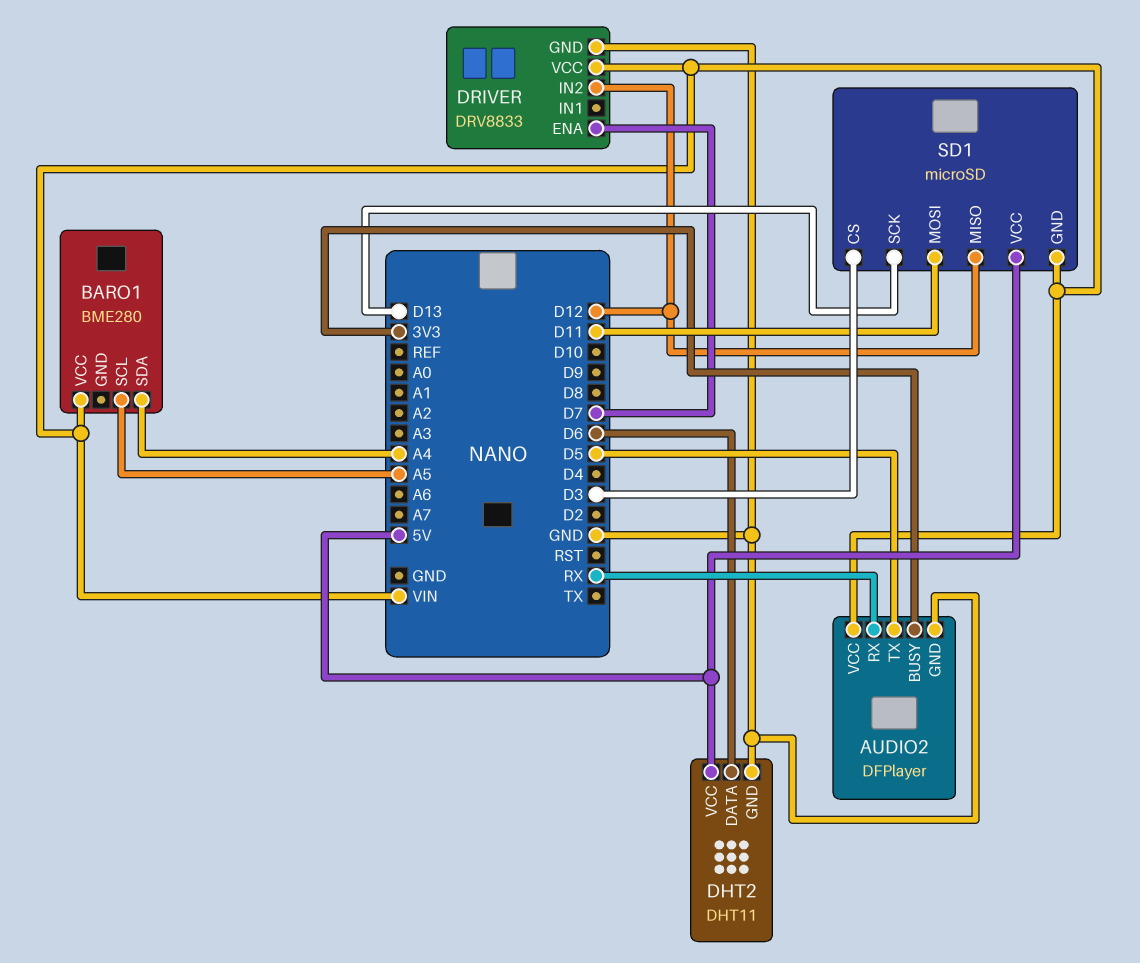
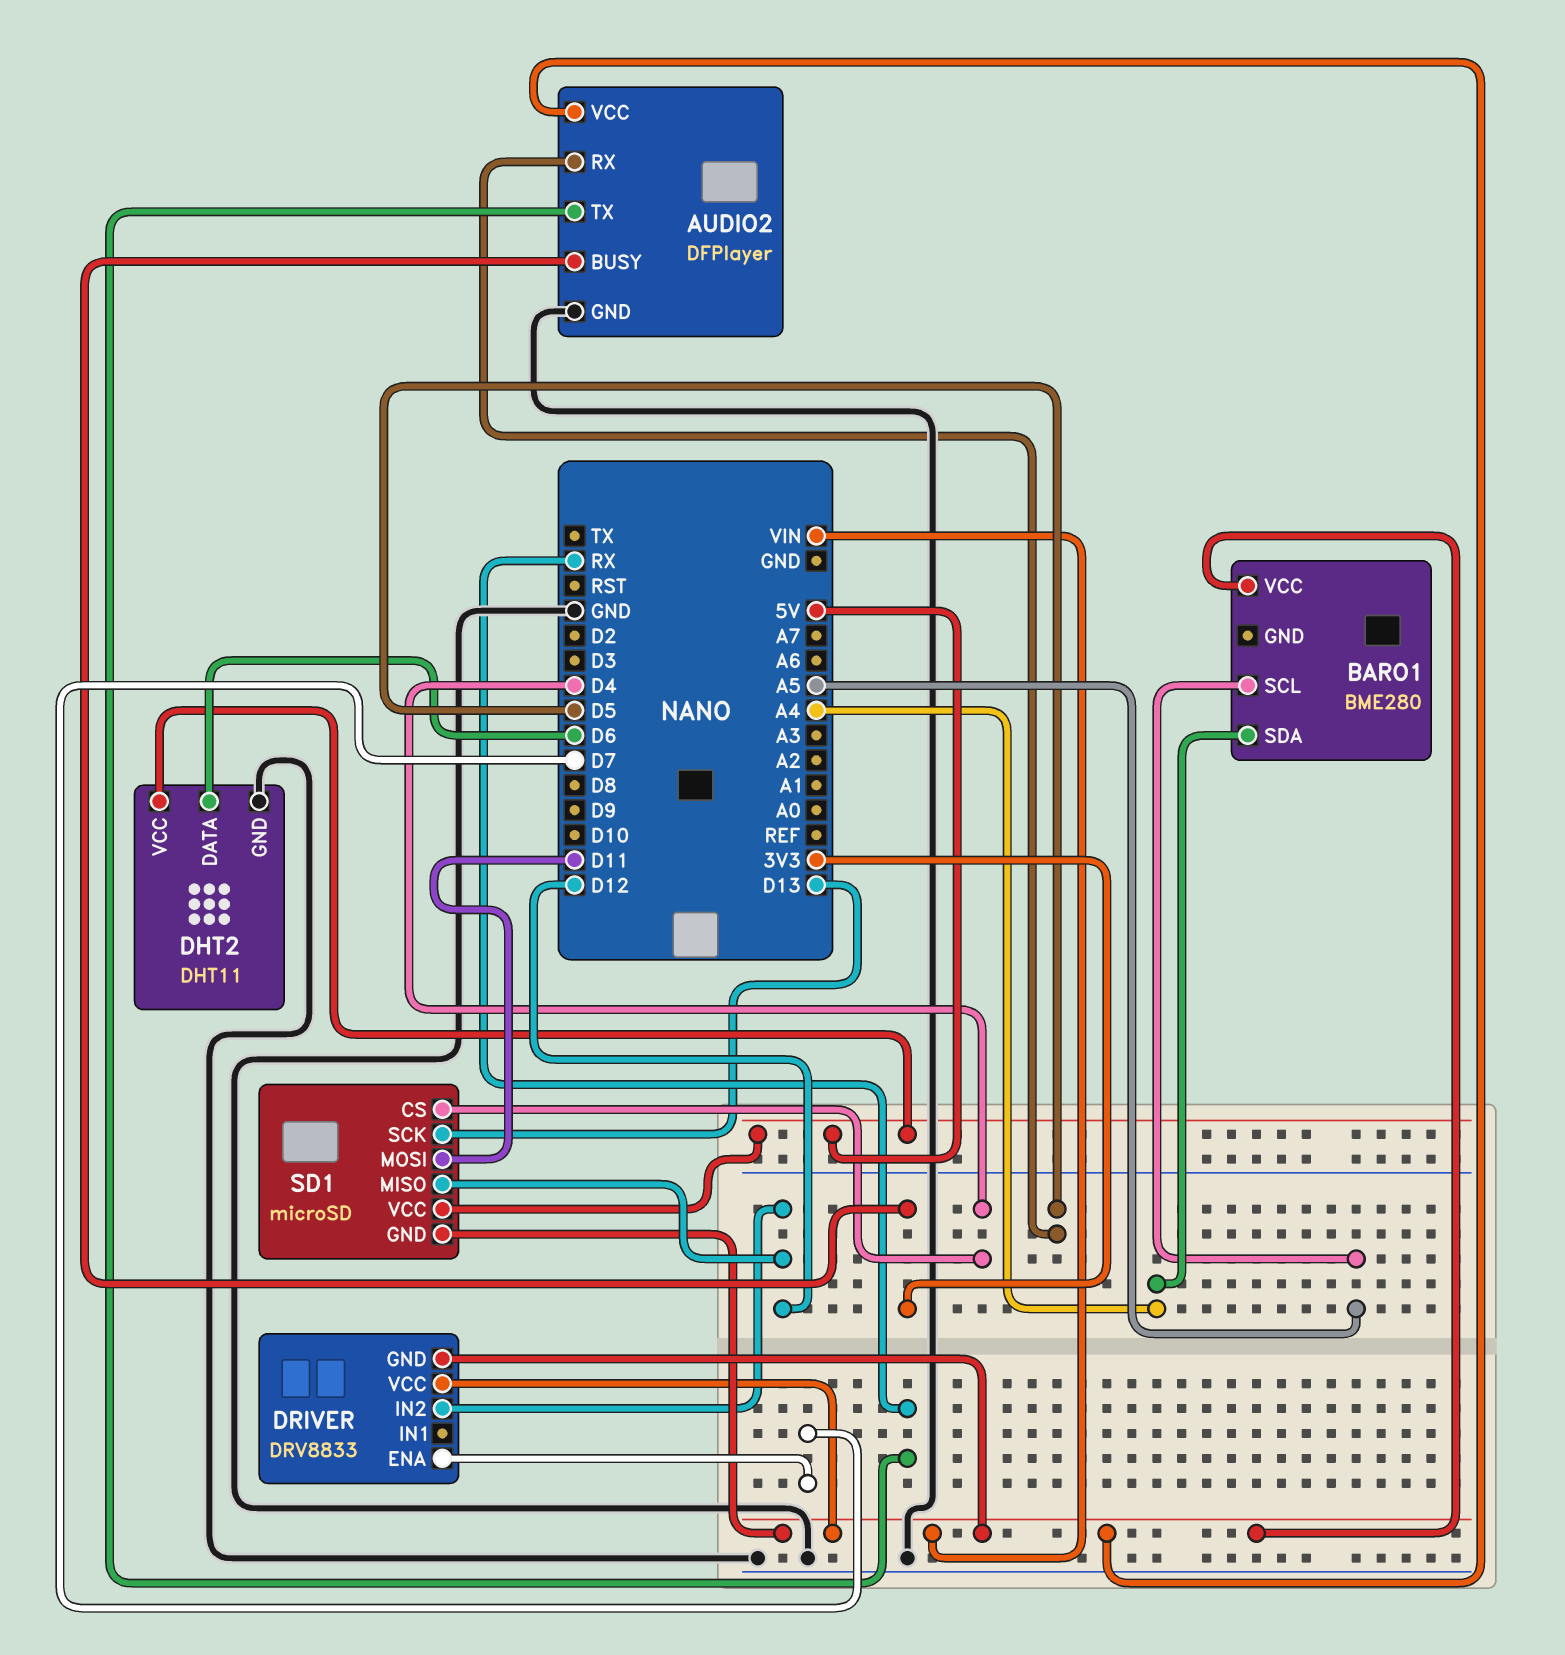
AUDIO2 pin RX: RX -> D5
AUDIO2 pin TX: D5 -> RX
DRIVER pin GND: GND -> VIN
SD1 pin CS: D3 -> D4

